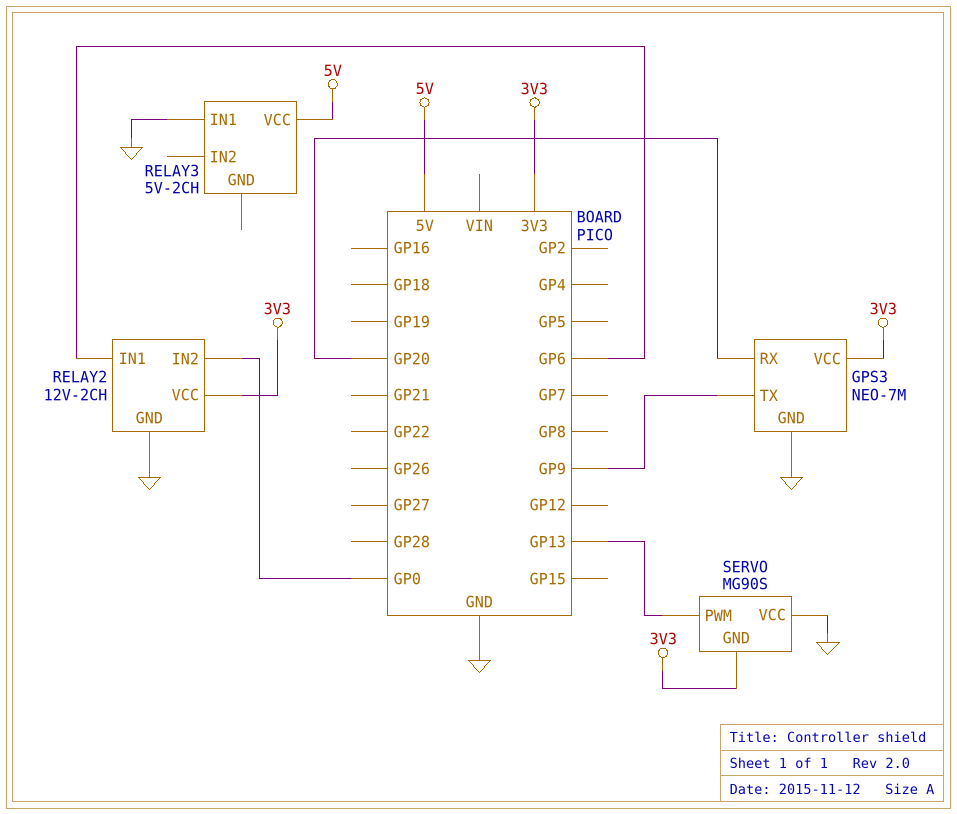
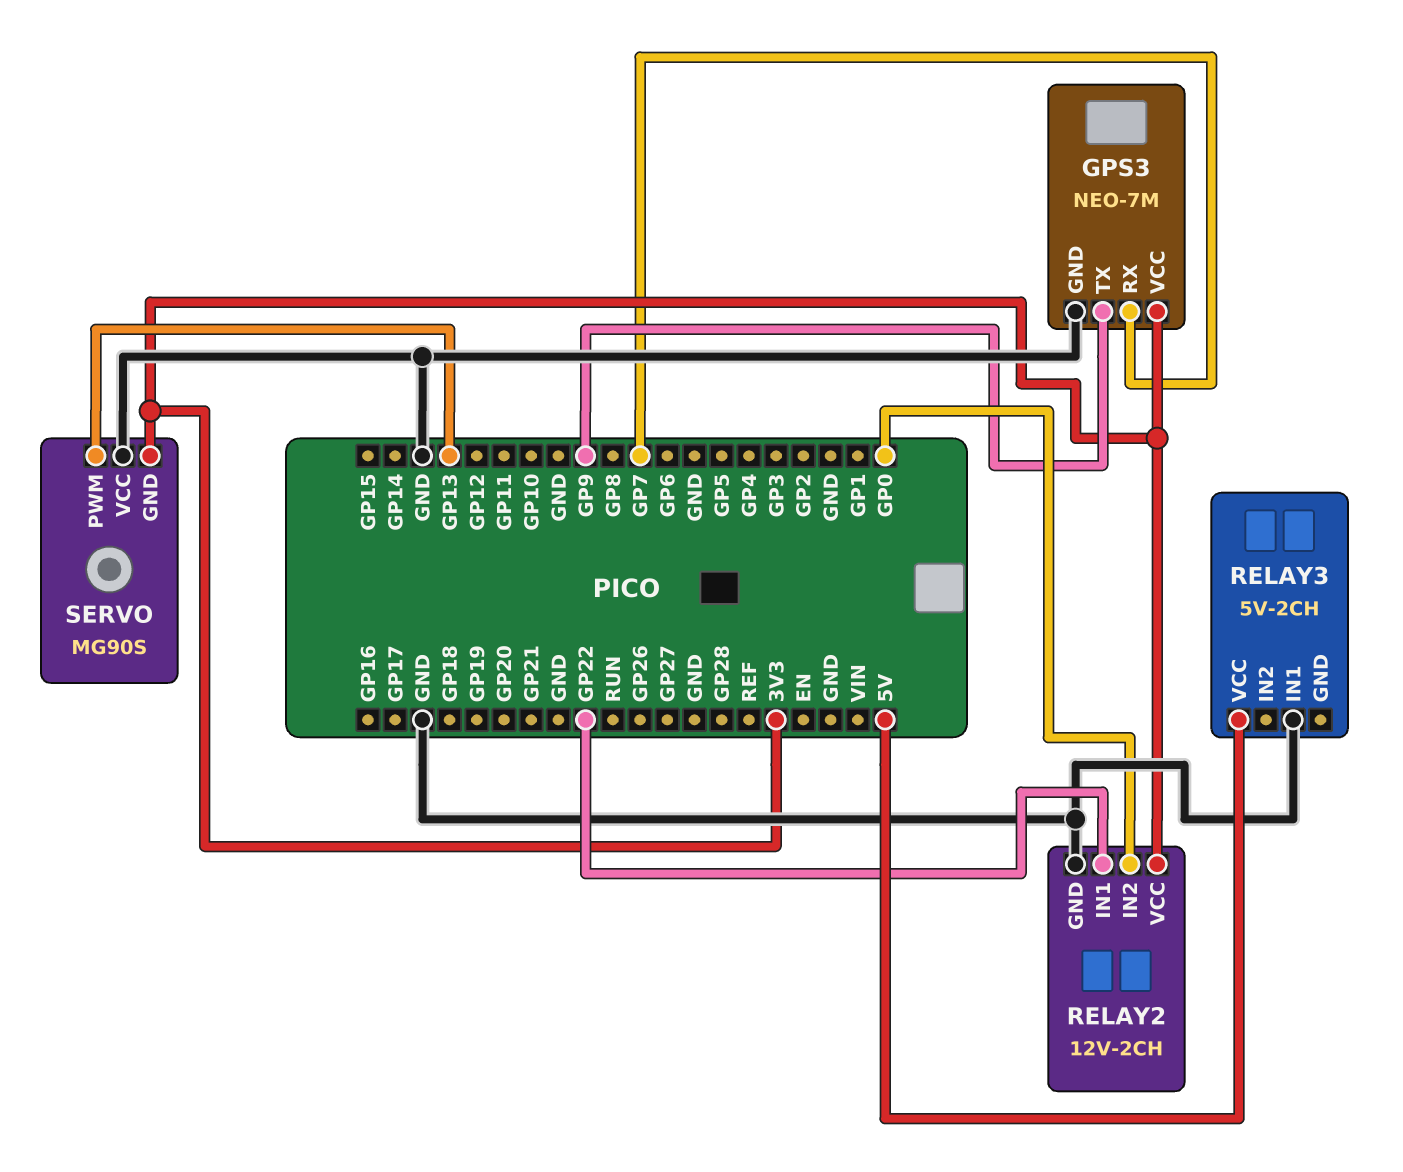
GPS3 pin RX: GP20 -> GP7
RELAY2 pin IN1: GP6 -> GP22

